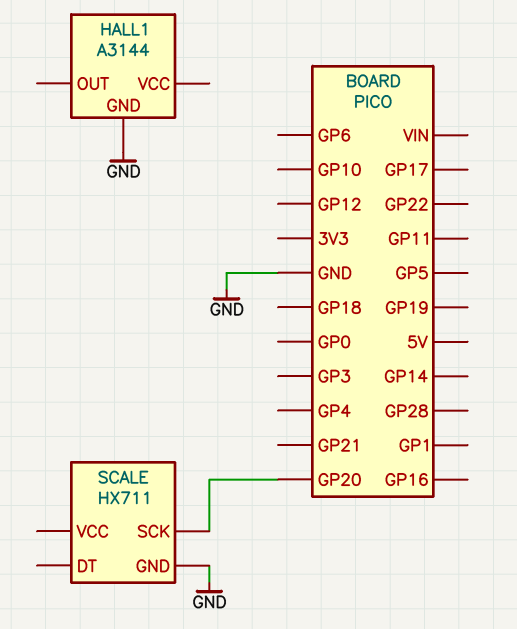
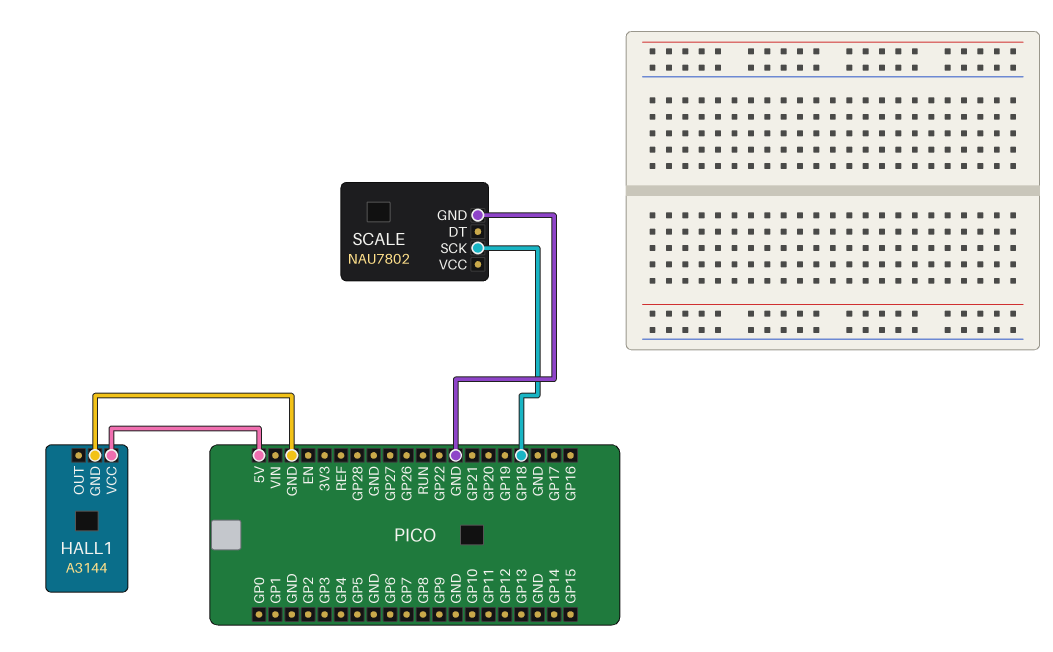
HALL1 pin VCC: none -> 5V
SCALE: HX711 -> NAU7802
SCALE pin SCK: GP20 -> GP18

